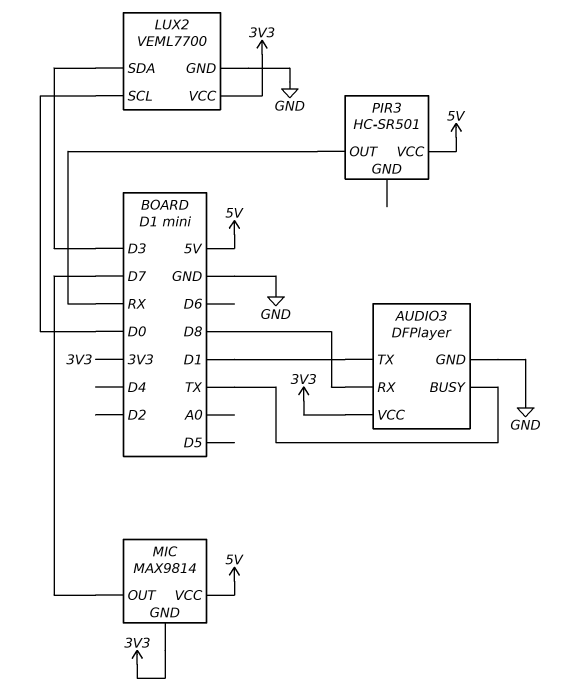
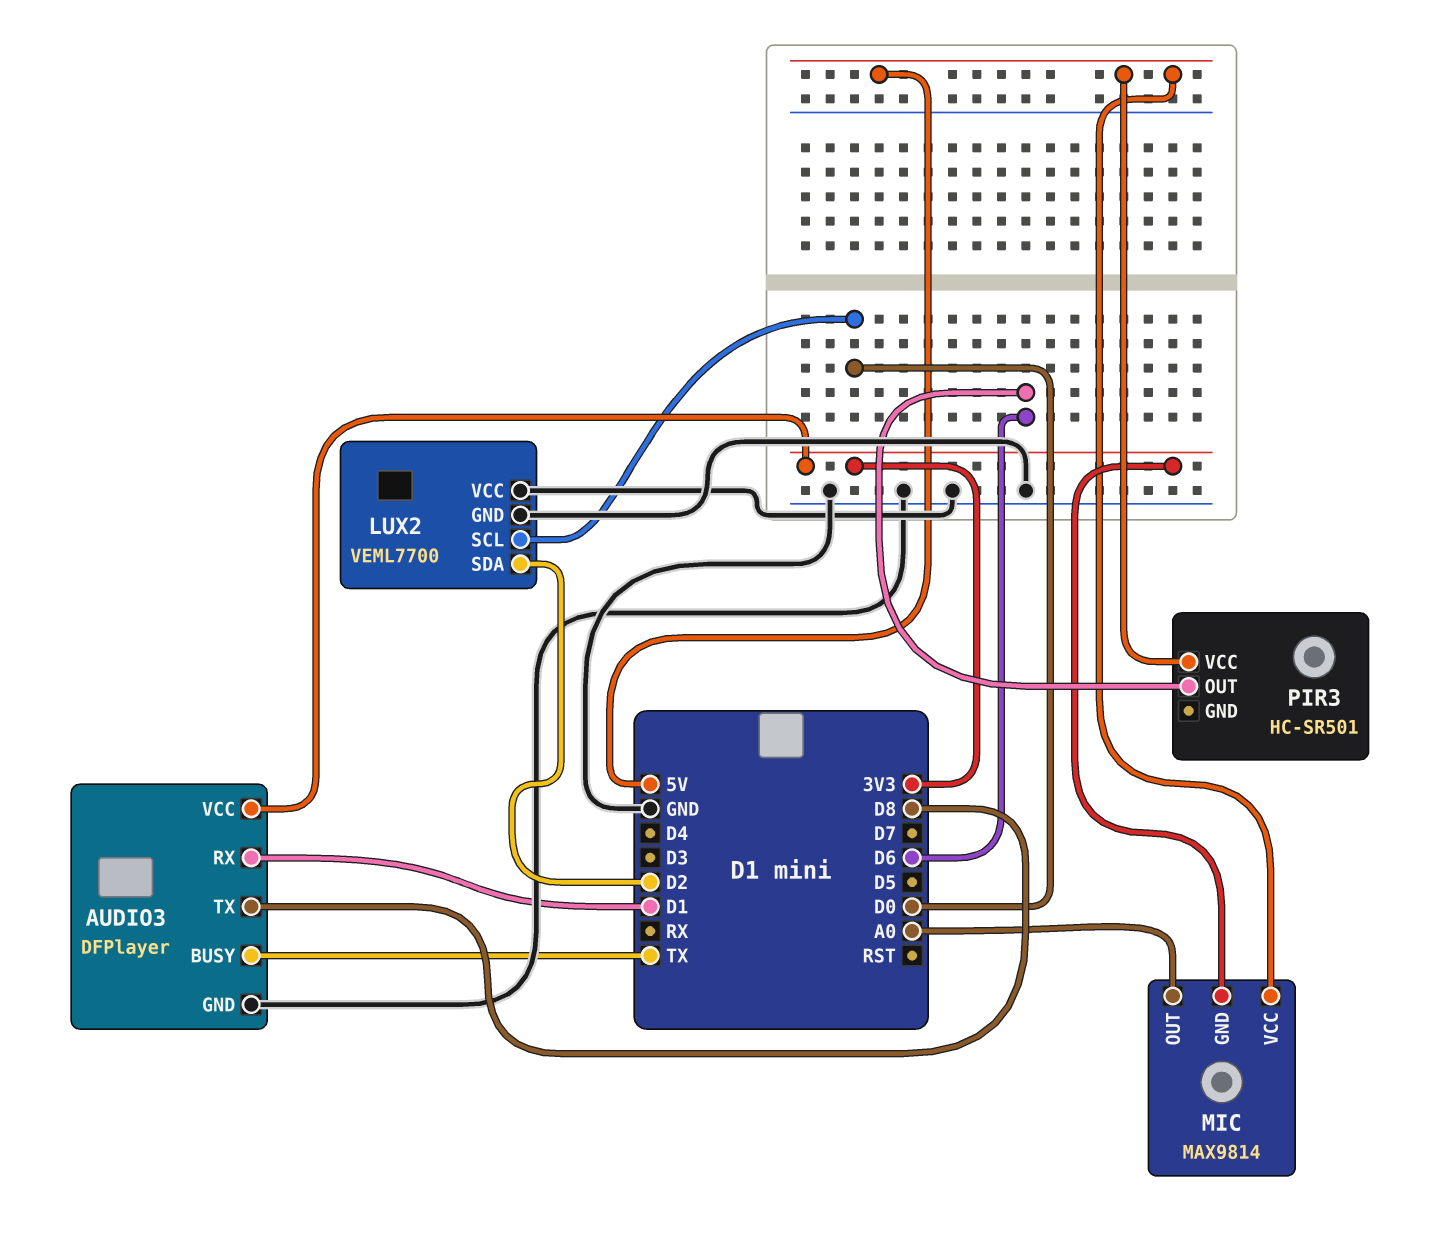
AUDIO3 pin RX: D8 -> D1
AUDIO3 pin TX: D1 -> D8
LUX2 pin SDA: D3 -> D2
LUX2 pin VCC: 3V3 -> GND
MIC pin OUT: D7 -> A0
PIR3 pin OUT: RX -> D6

